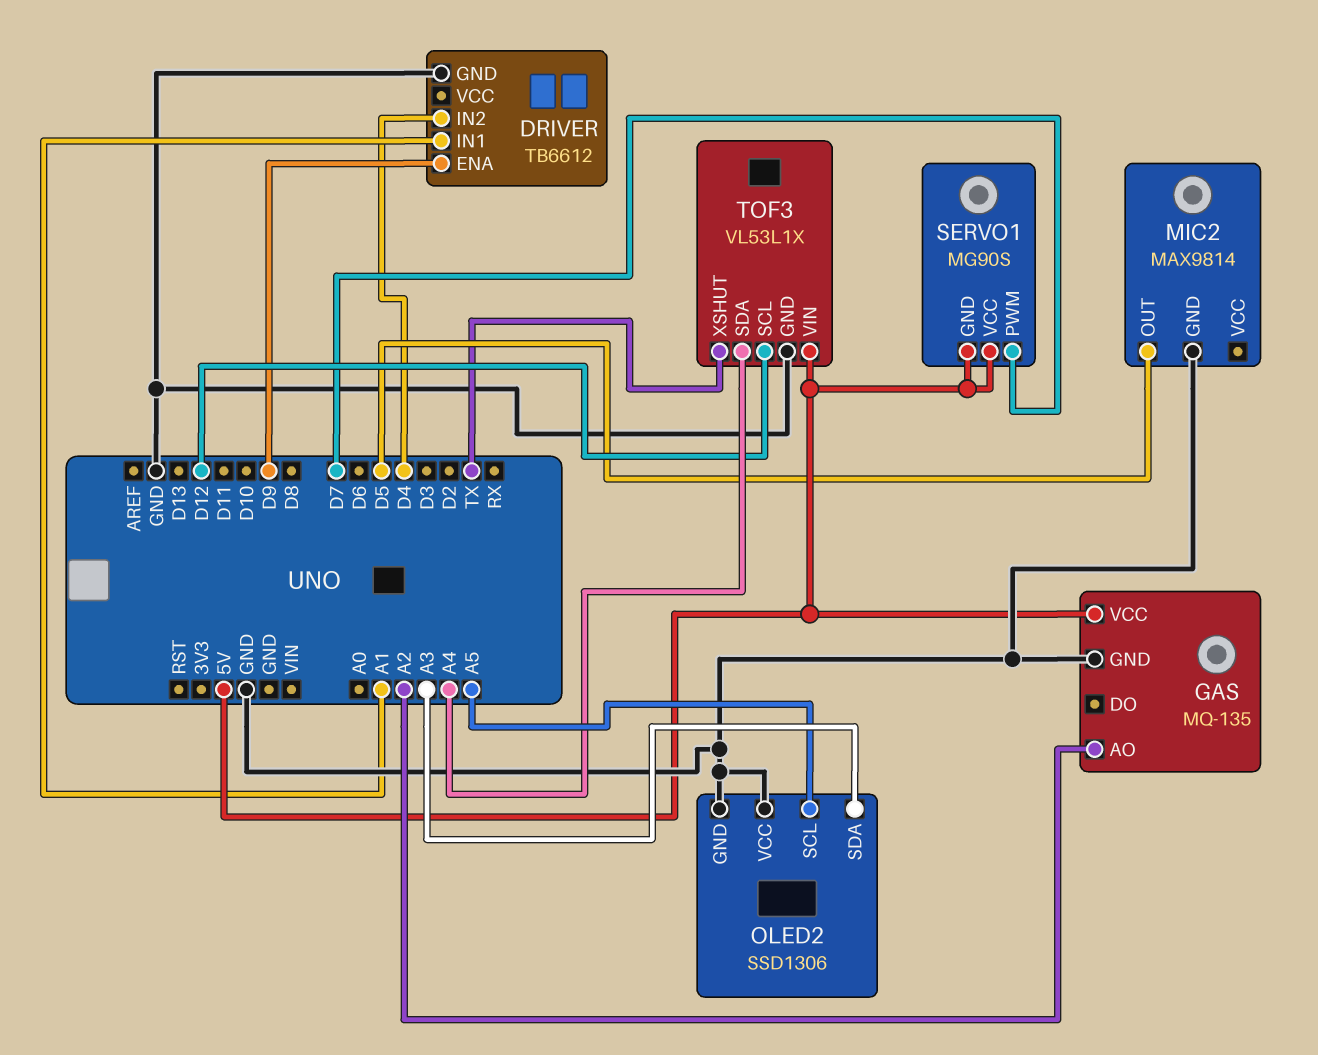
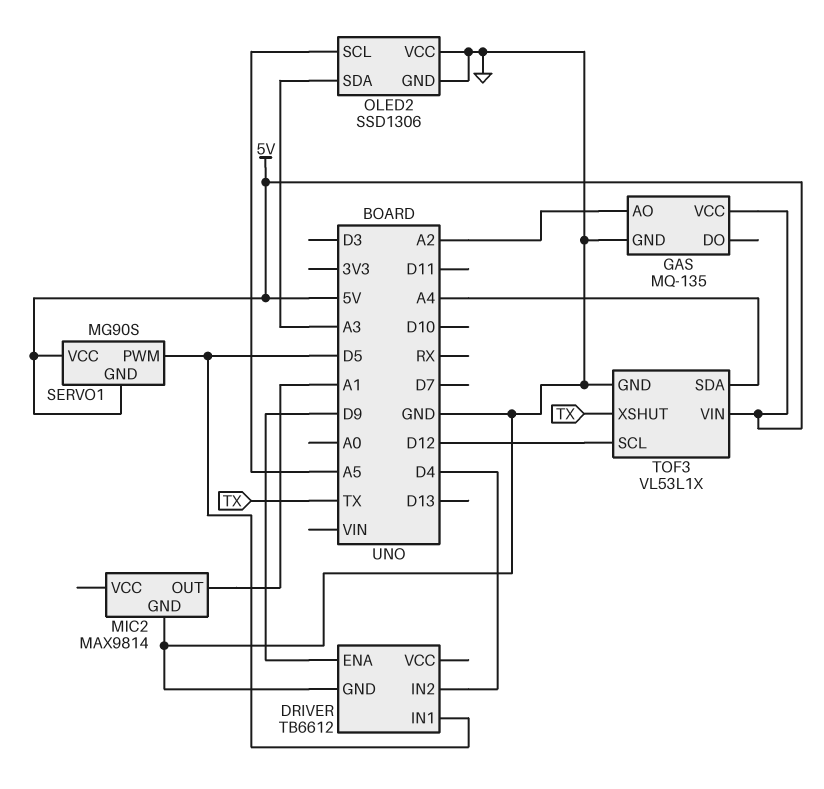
DRIVER pin IN1: A1 -> D5
MIC2 pin OUT: D5 -> A1
SERVO1 pin PWM: D7 -> D5

